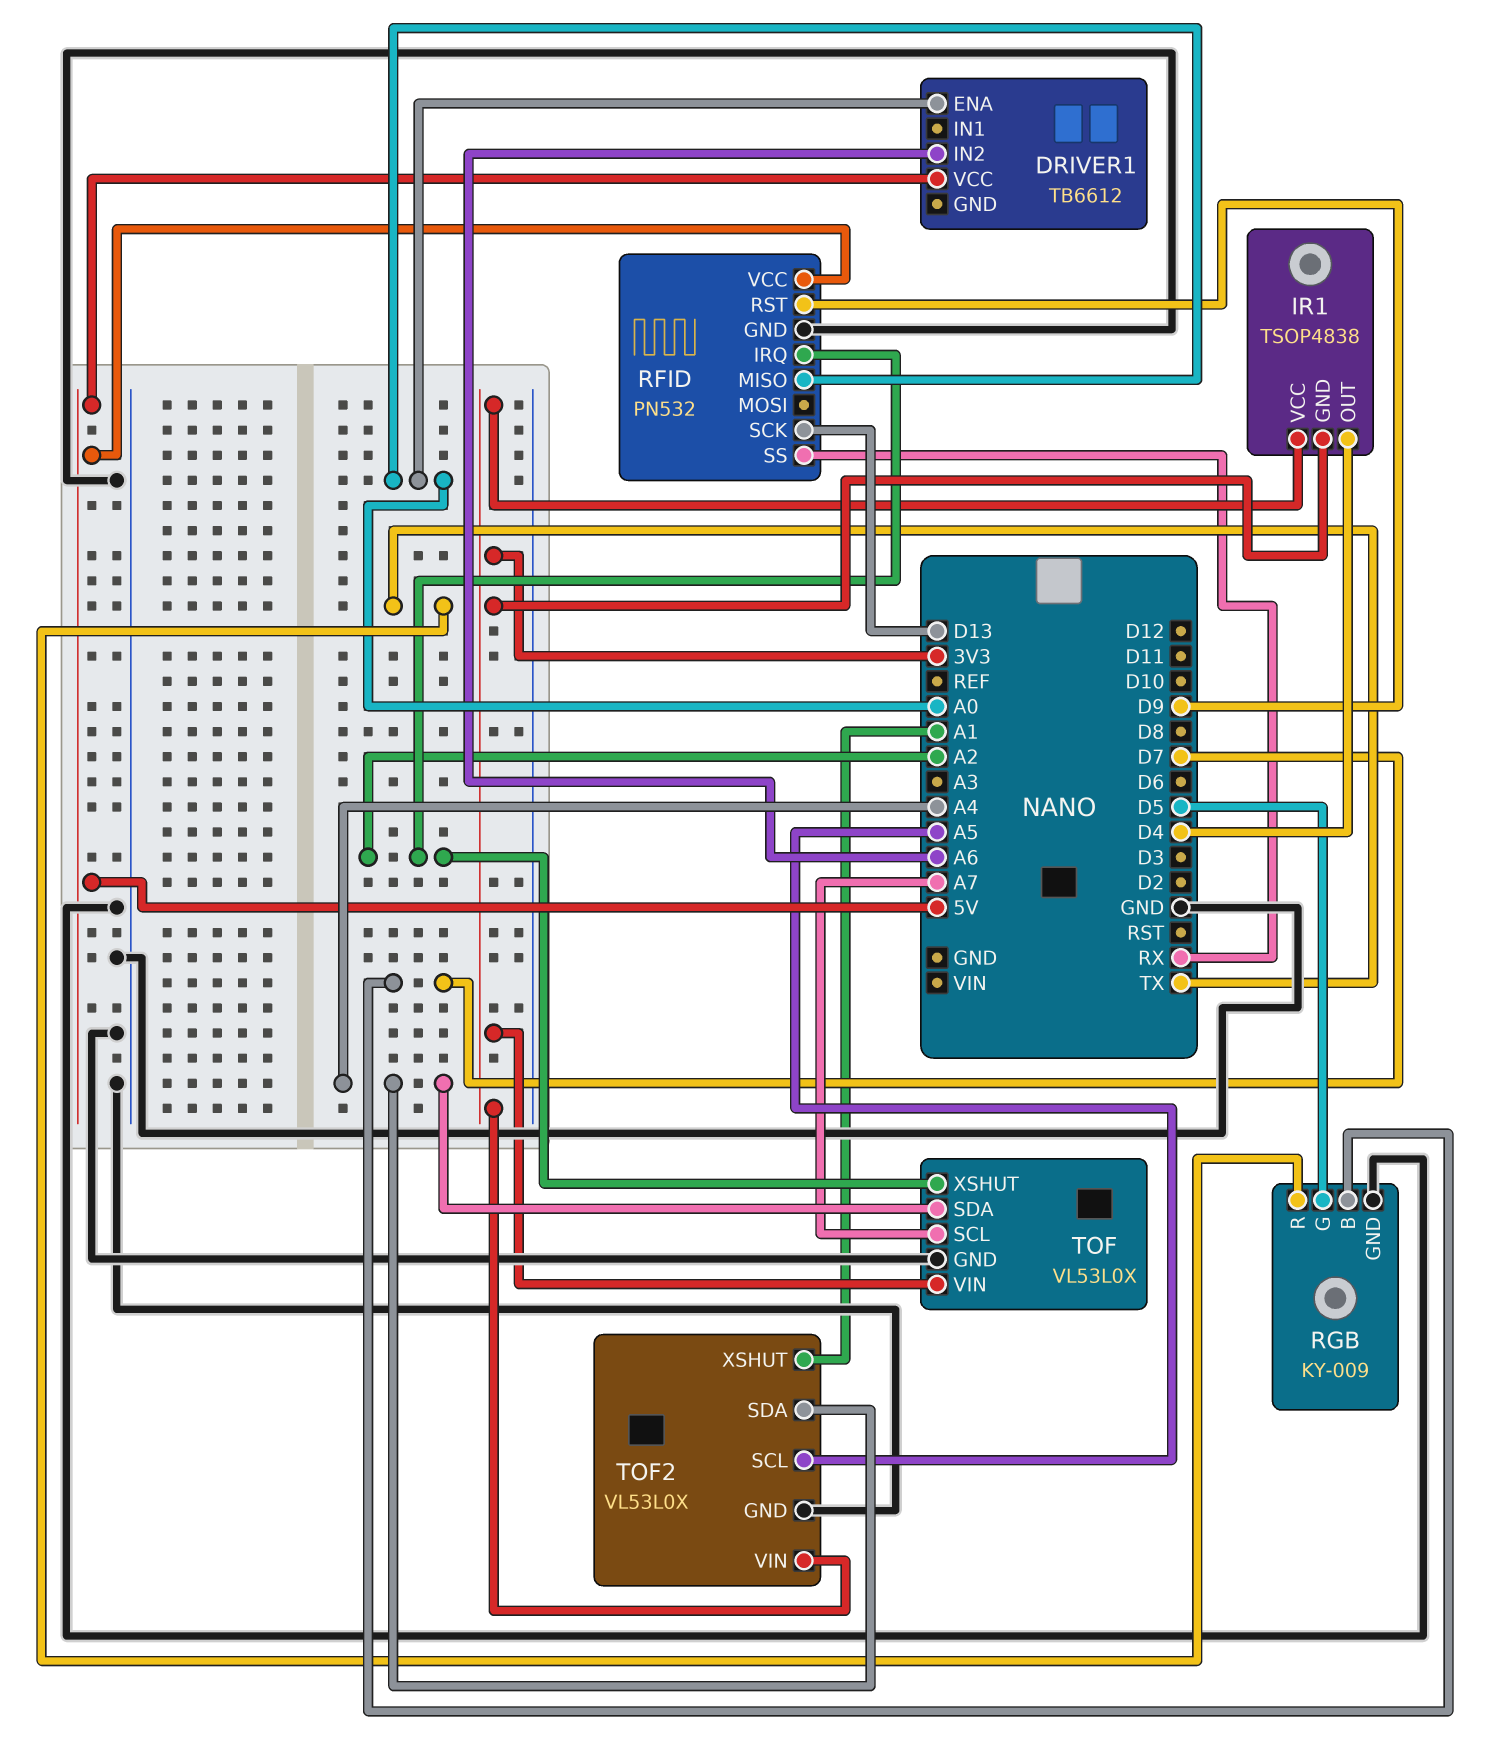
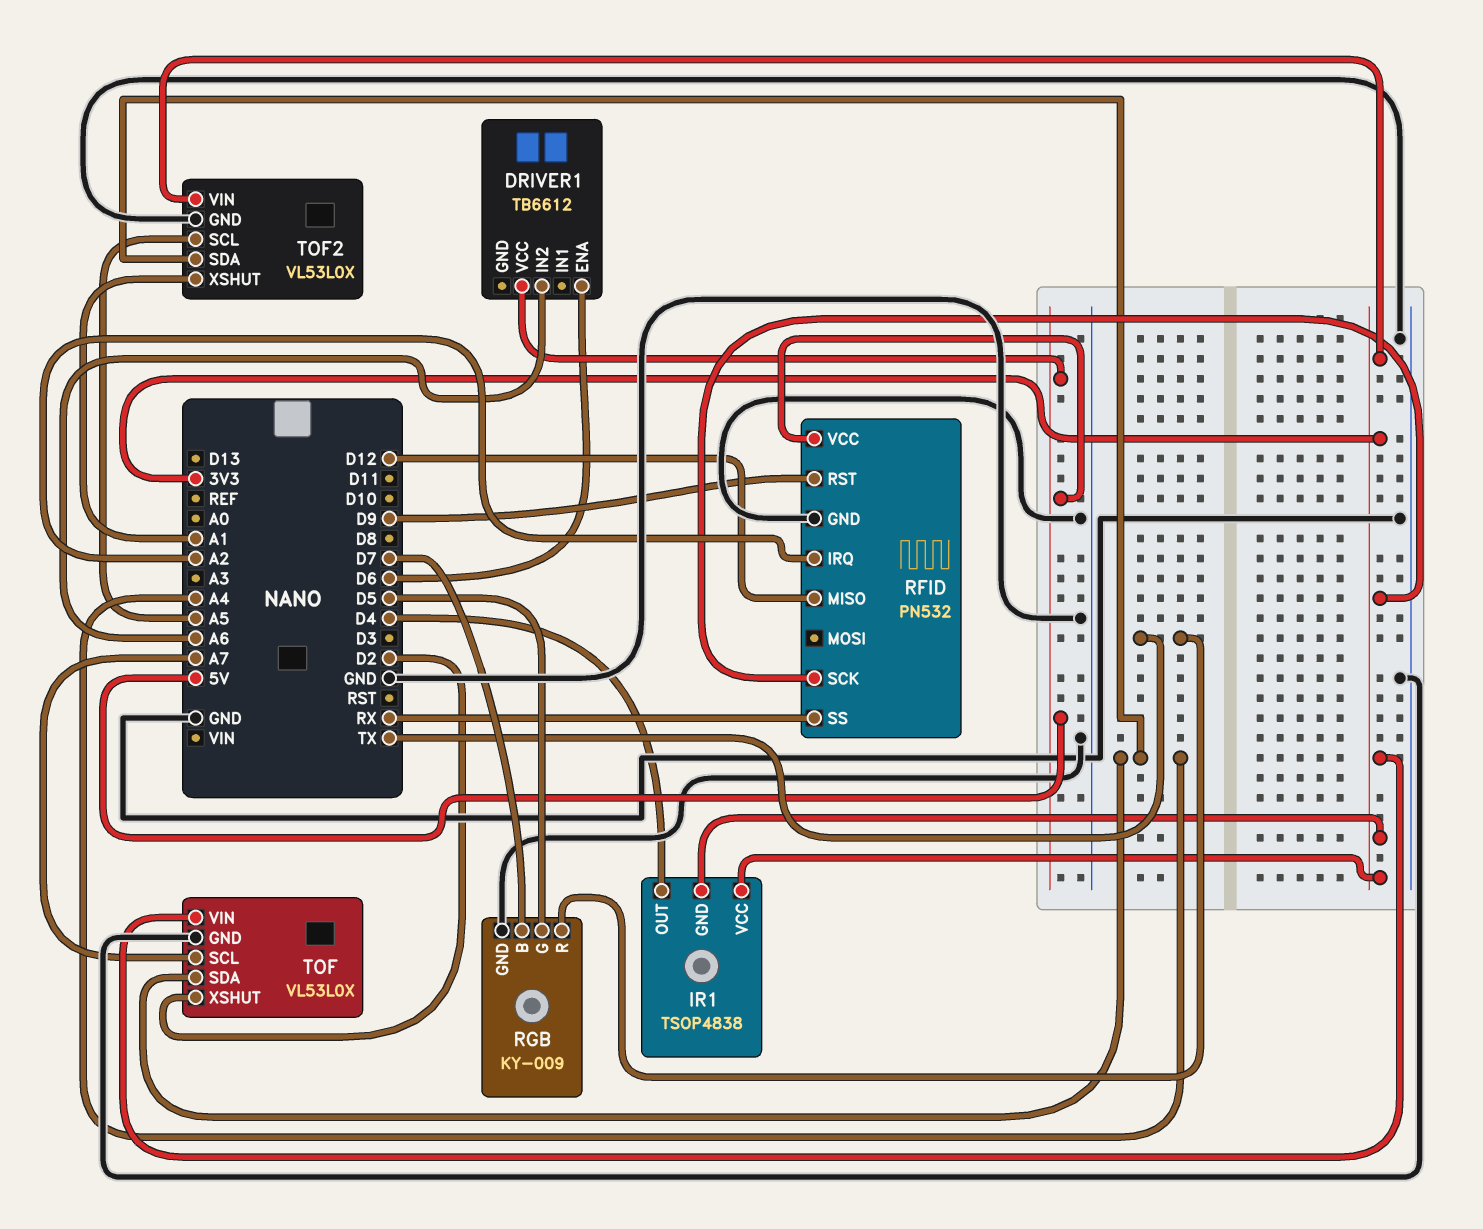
DRIVER1 pin ENA: A0 -> D6
RFID pin MISO: A0 -> D12
RFID pin SCK: D13 -> 3V3
TOF pin XSHUT: A2 -> D2

